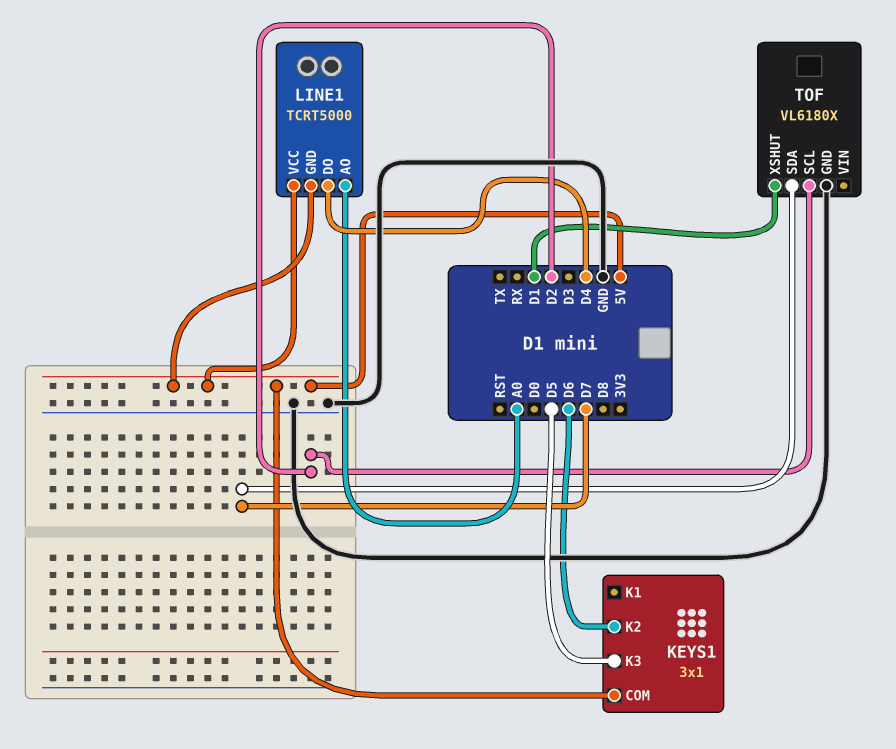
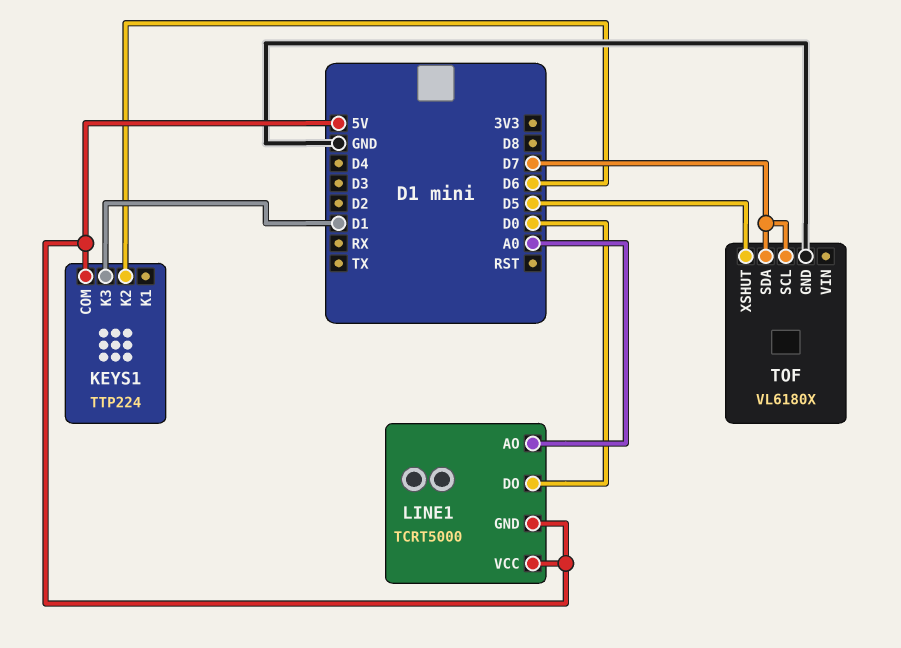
KEYS1: 3x1 -> TTP224
KEYS1 pin K3: D5 -> D1
LINE1 pin DO: D4 -> D0
TOF pin SCL: D2 -> D7
TOF pin XSHUT: D1 -> D5

